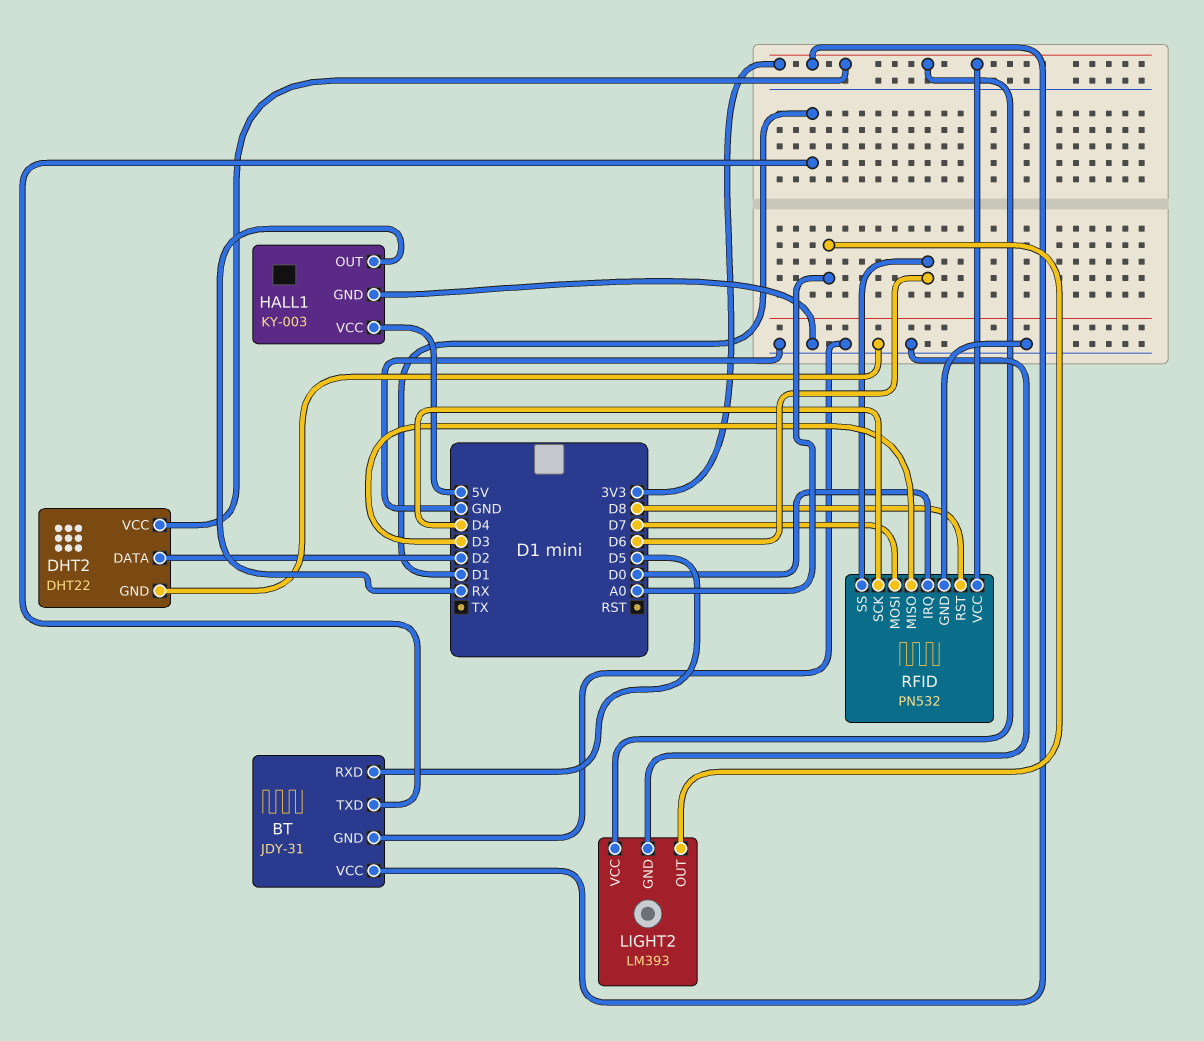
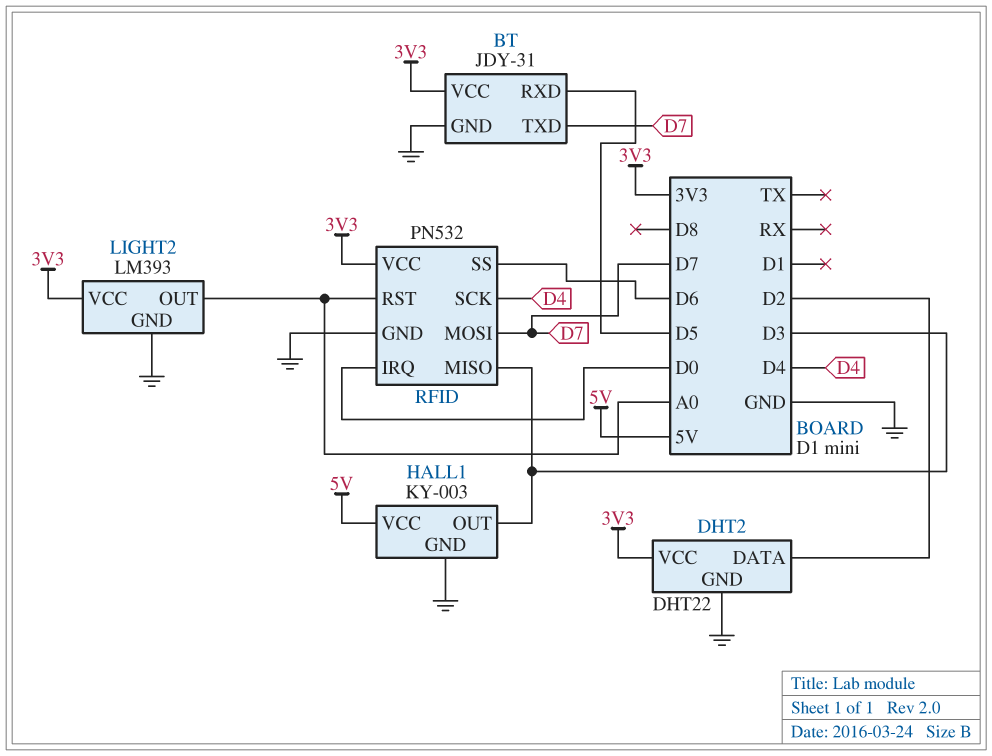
BT pin TXD: D1 -> D7
HALL1 pin OUT: RX -> D3
RFID pin RST: D8 -> A0

